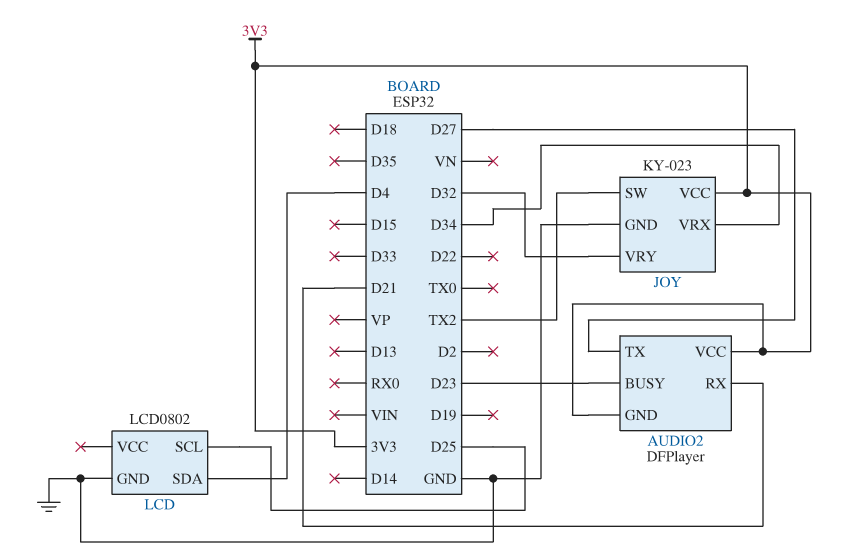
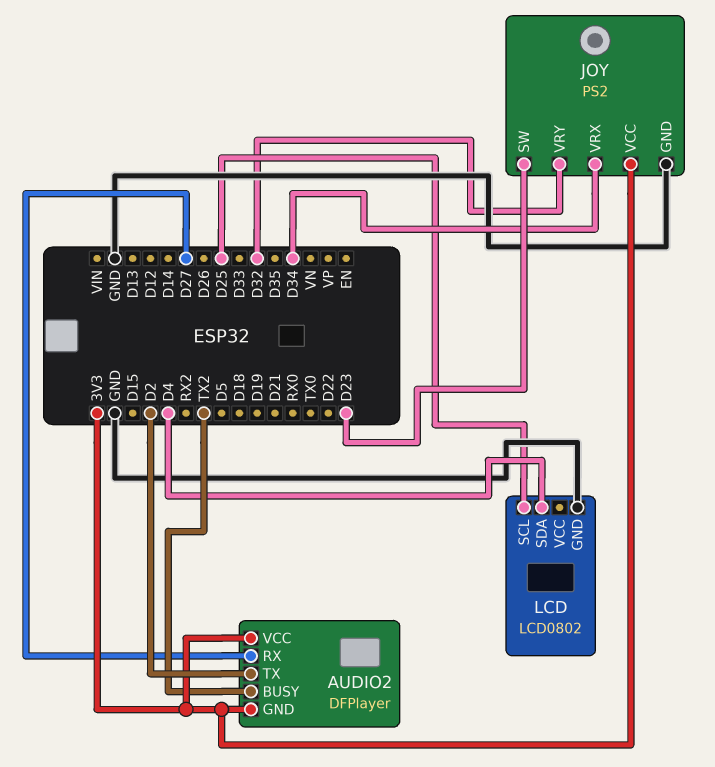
AUDIO2 pin BUSY: D23 -> TX2
AUDIO2 pin RX: D21 -> D27
AUDIO2 pin TX: D27 -> D2
JOY: KY-023 -> PS2
JOY pin SW: TX2 -> D23

